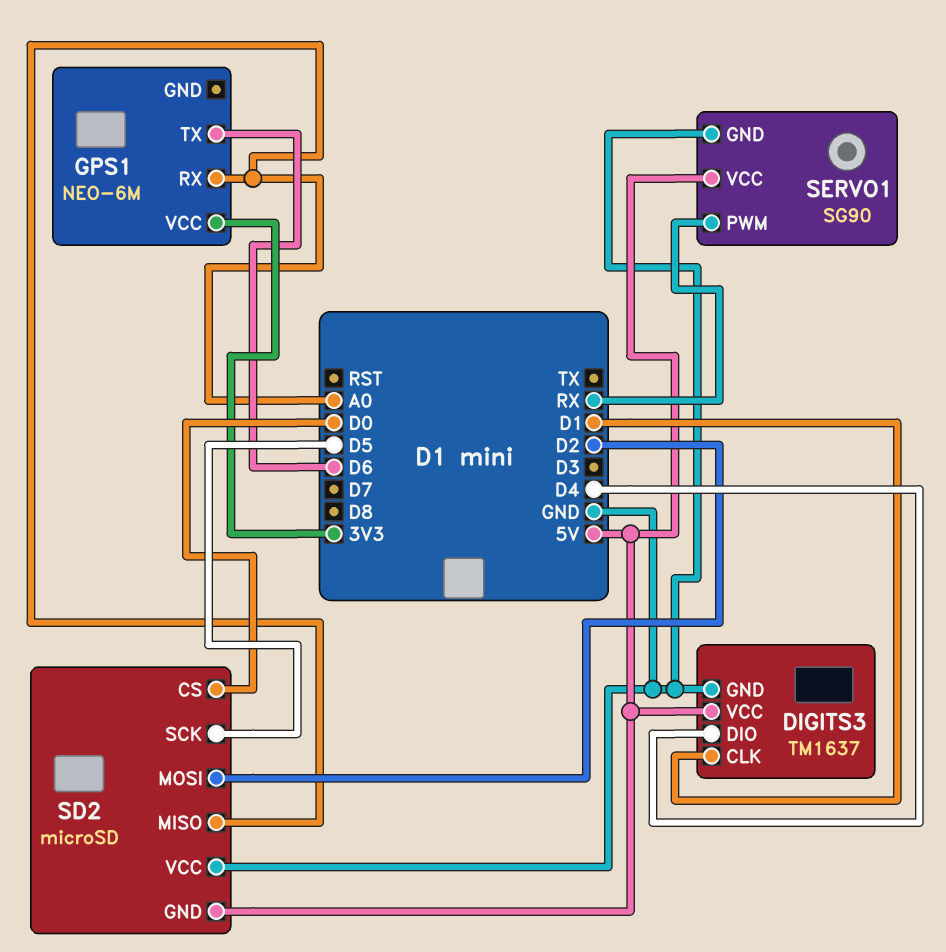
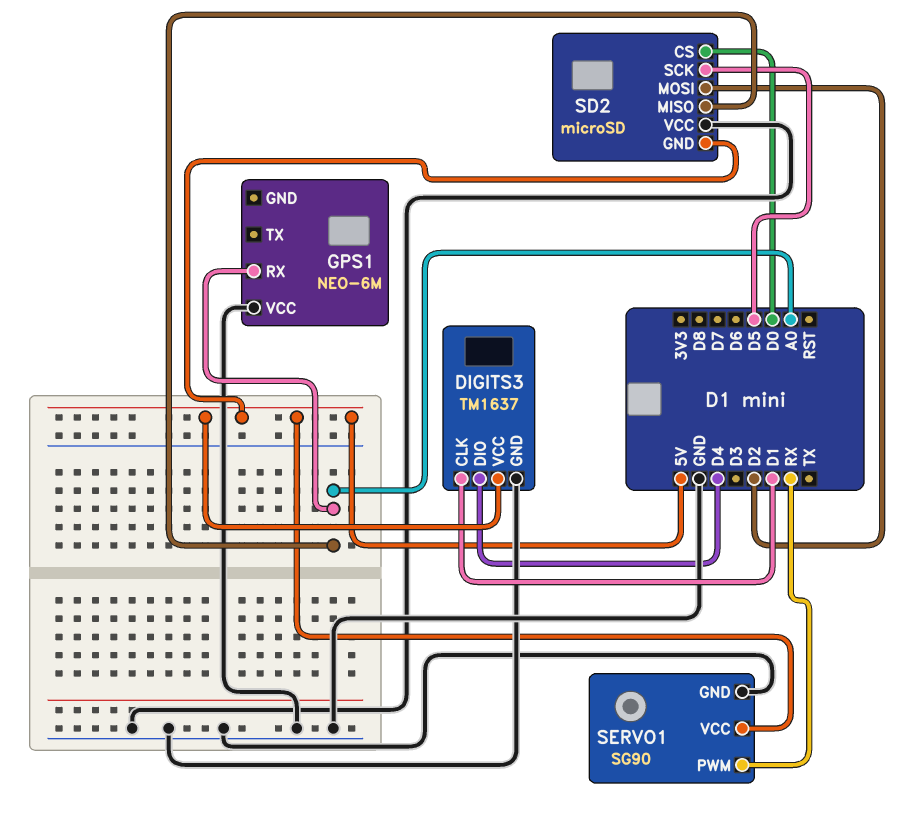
GPS1 pin TX: D6 -> none
GPS1 pin VCC: 3V3 -> GND

